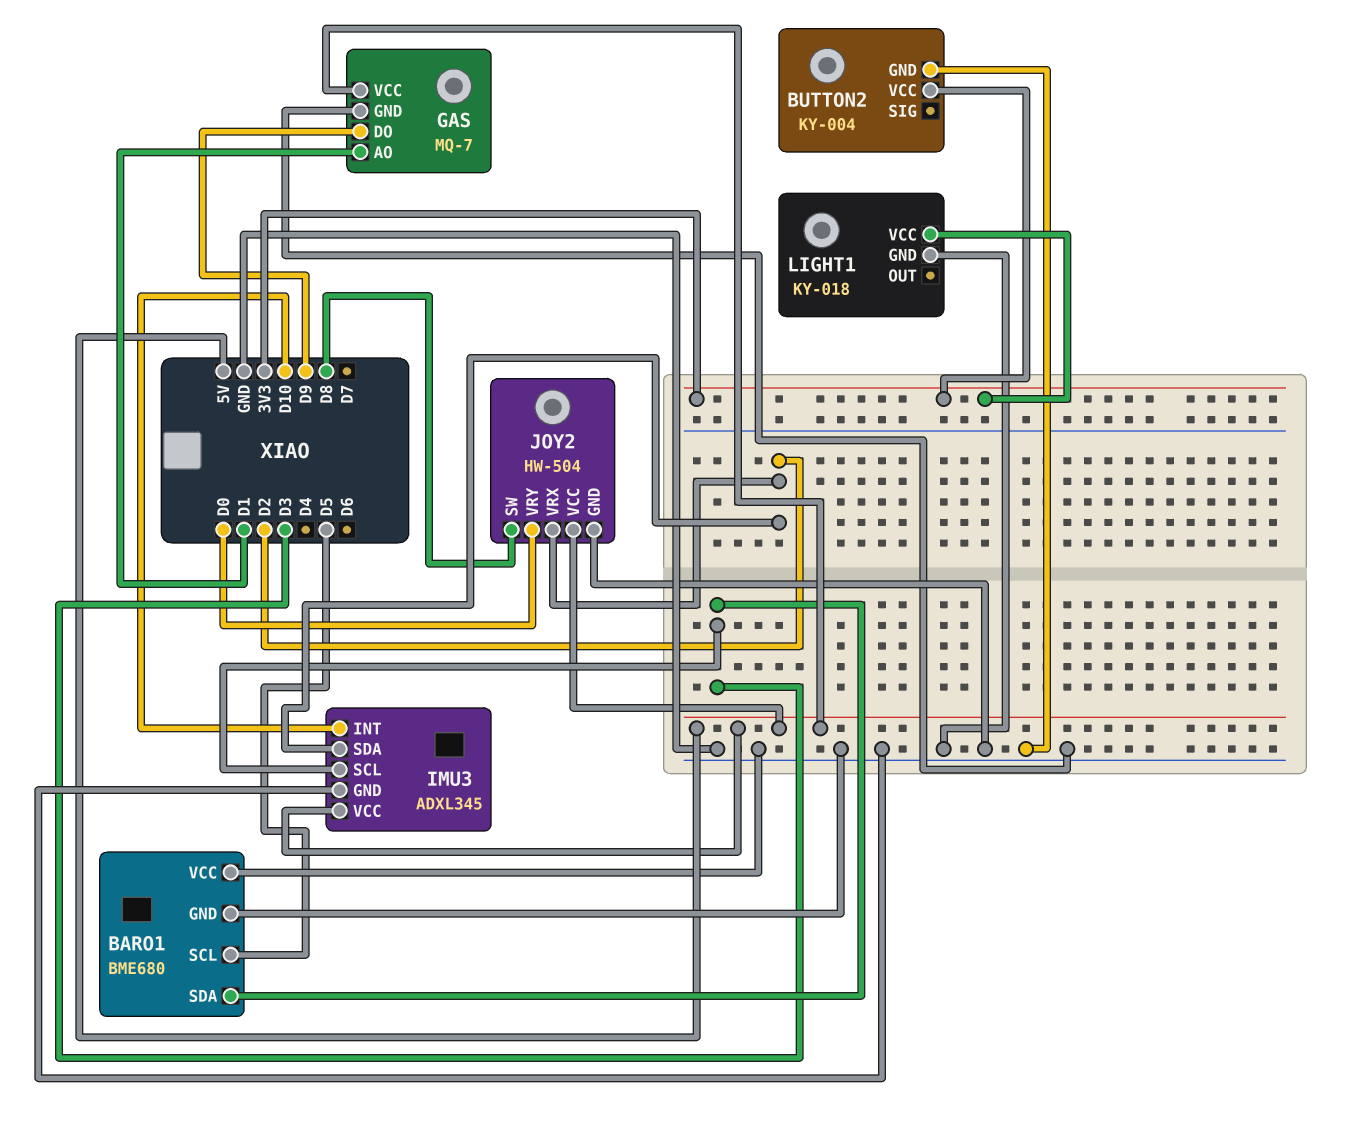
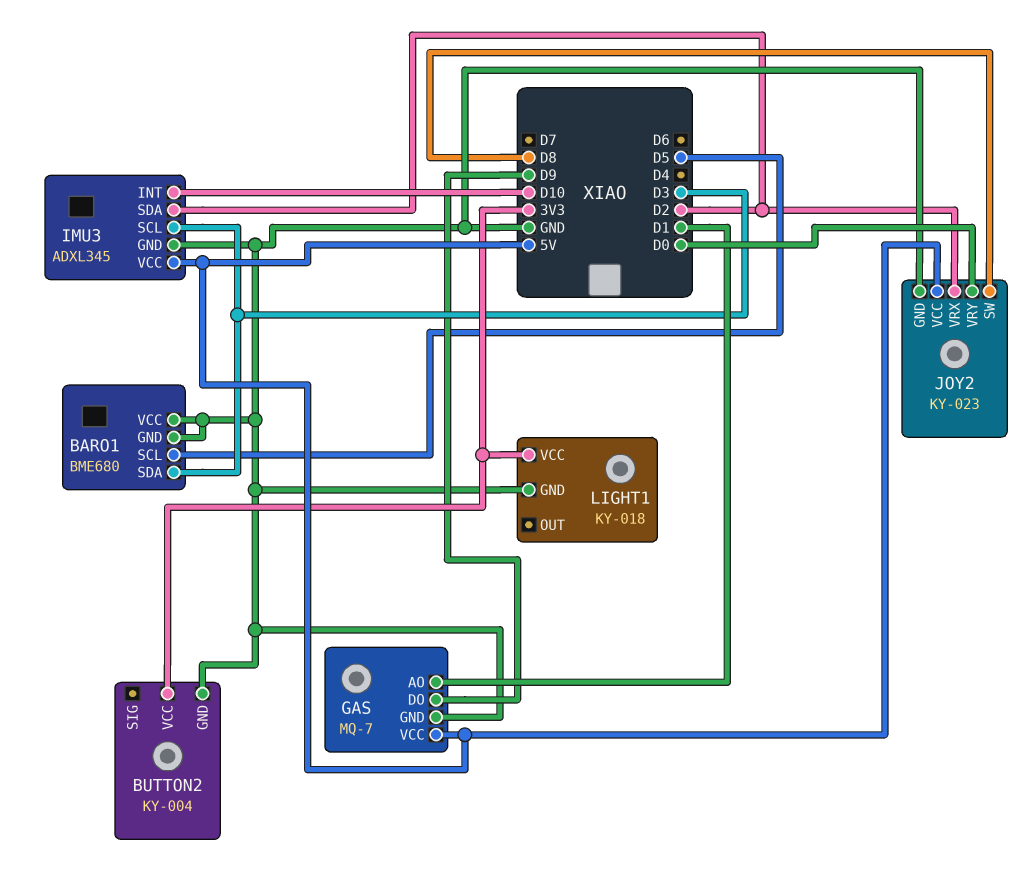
JOY2: HW-504 -> KY-023

